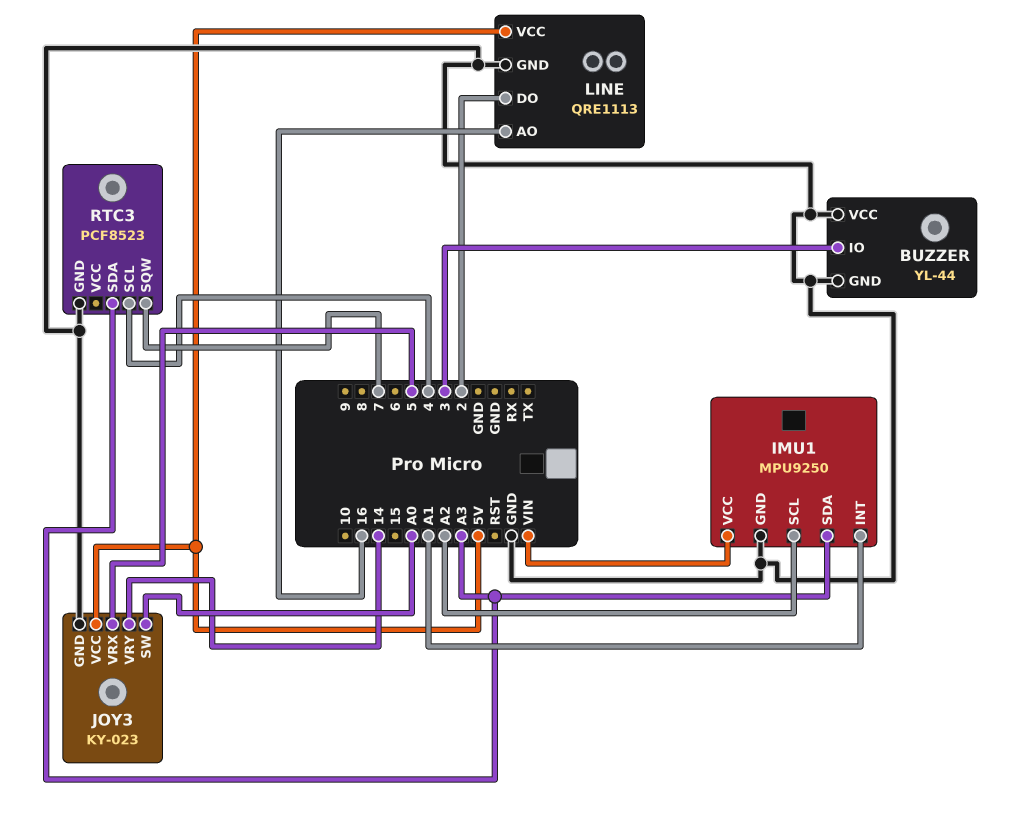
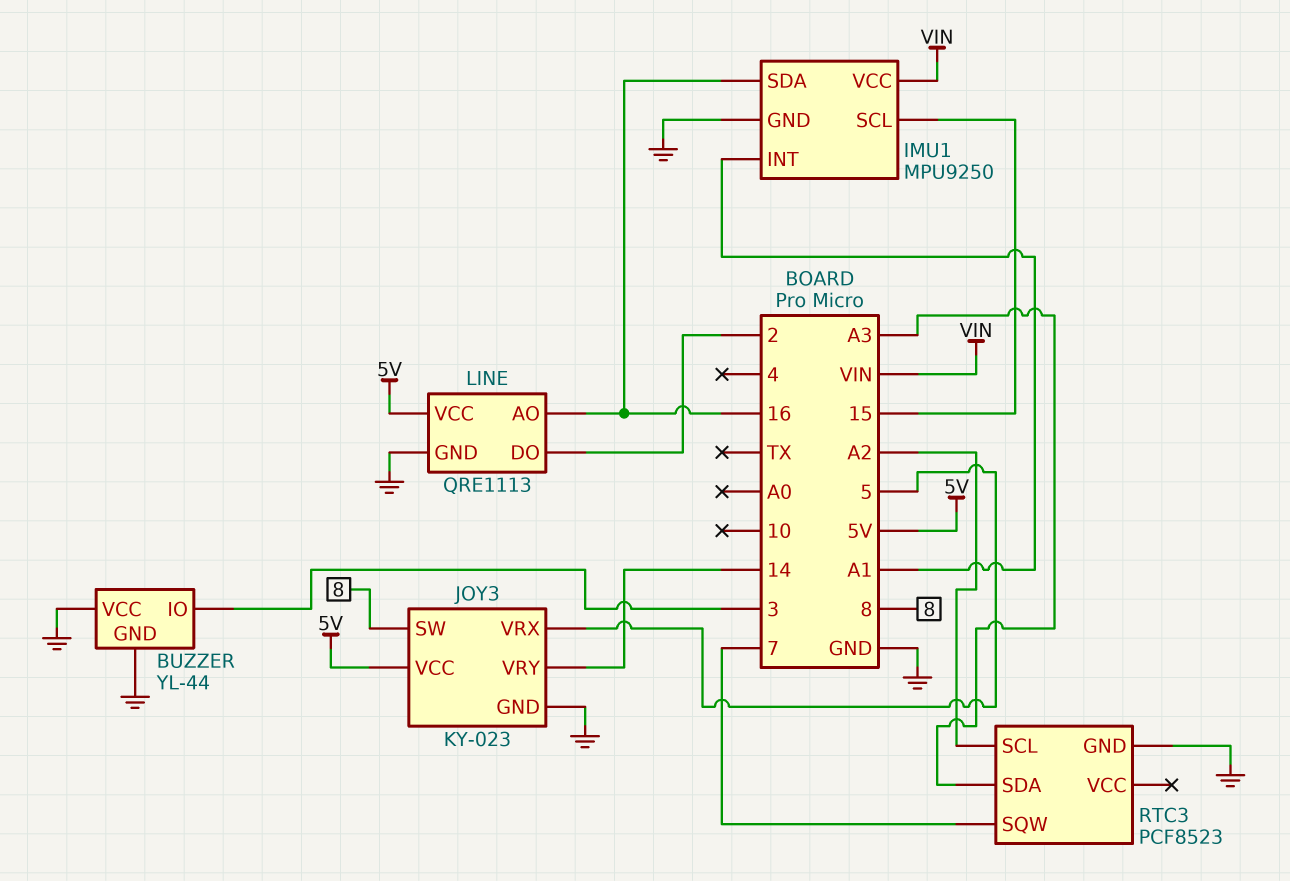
IMU1 pin SCL: A2 -> 15
IMU1 pin SDA: A3 -> 16
JOY3 pin SW: A0 -> 8
RTC3 pin SCL: 4 -> A2

